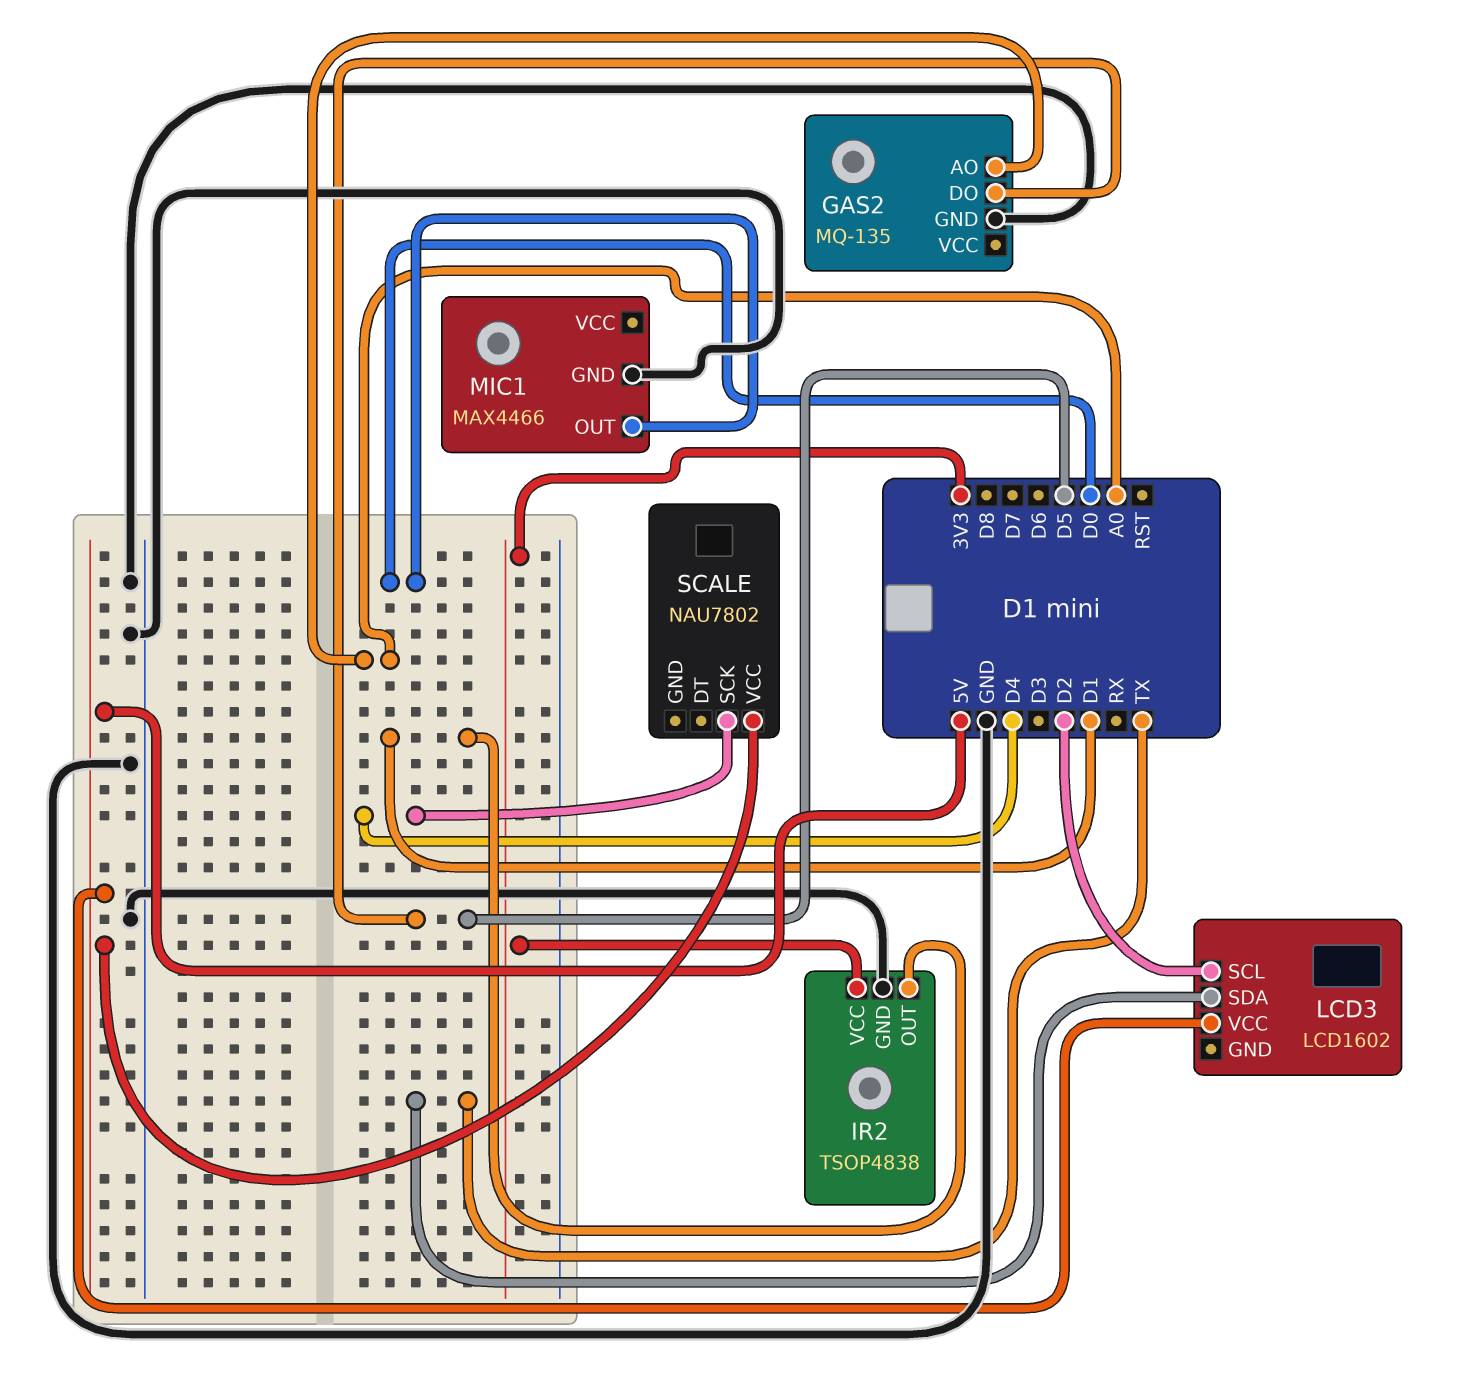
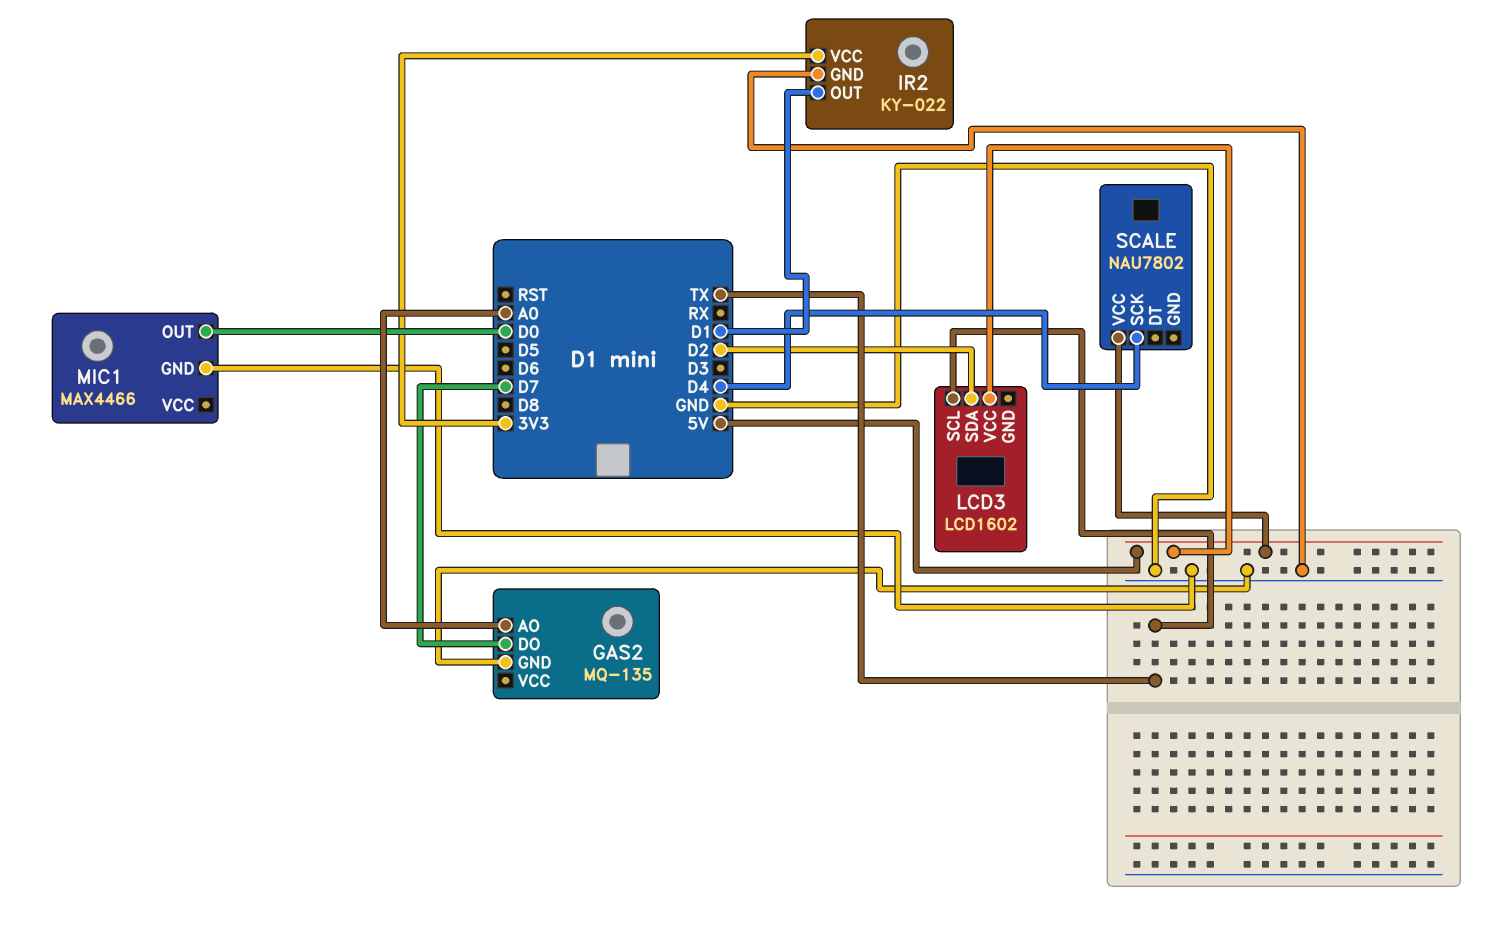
GAS2 pin DO: D5 -> D7
IR2: TSOP4838 -> KY-022
LCD3 pin SCL: D2 -> TX
LCD3 pin SDA: TX -> D2

